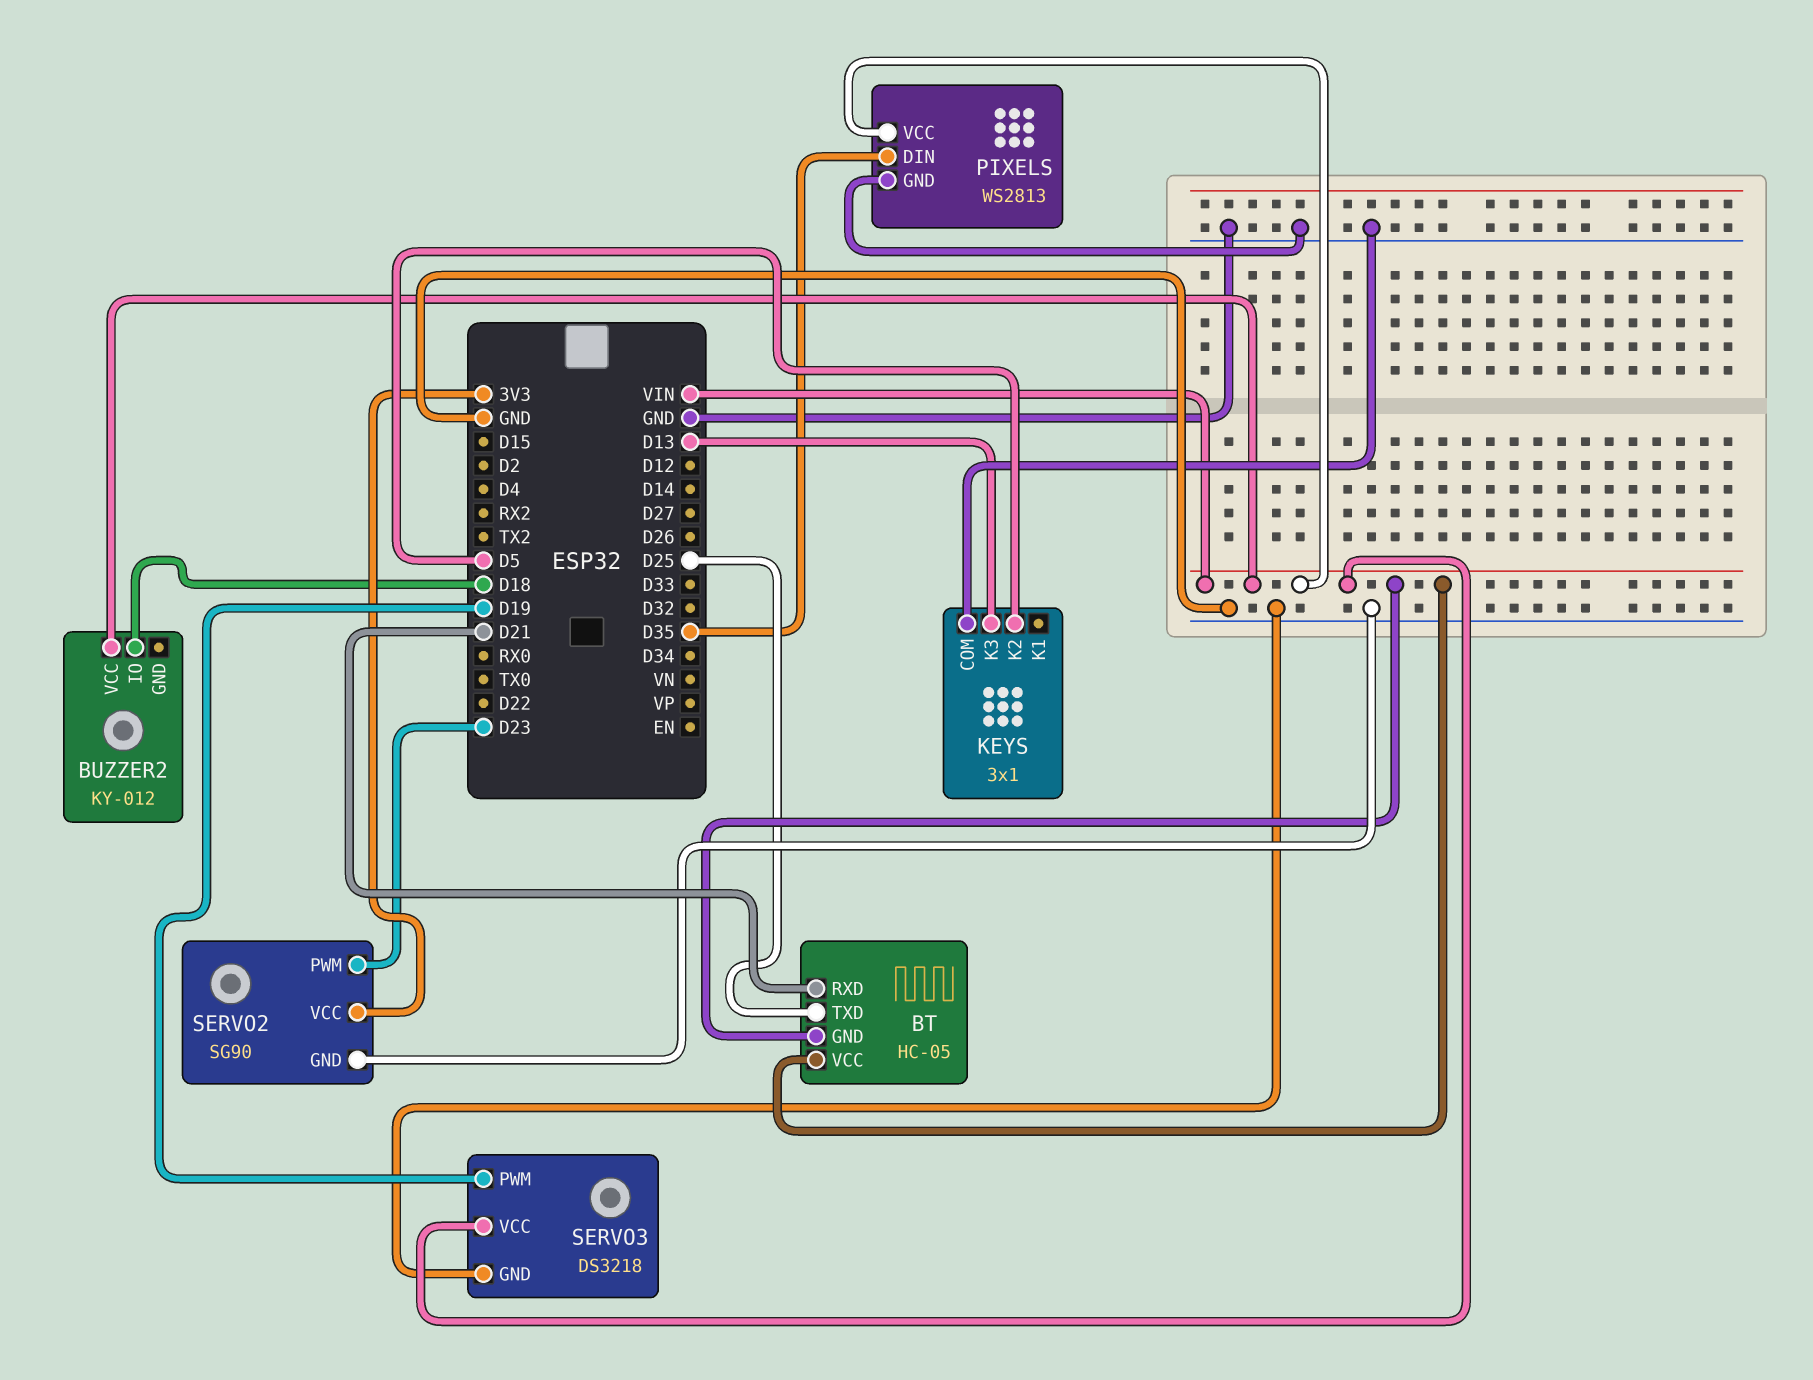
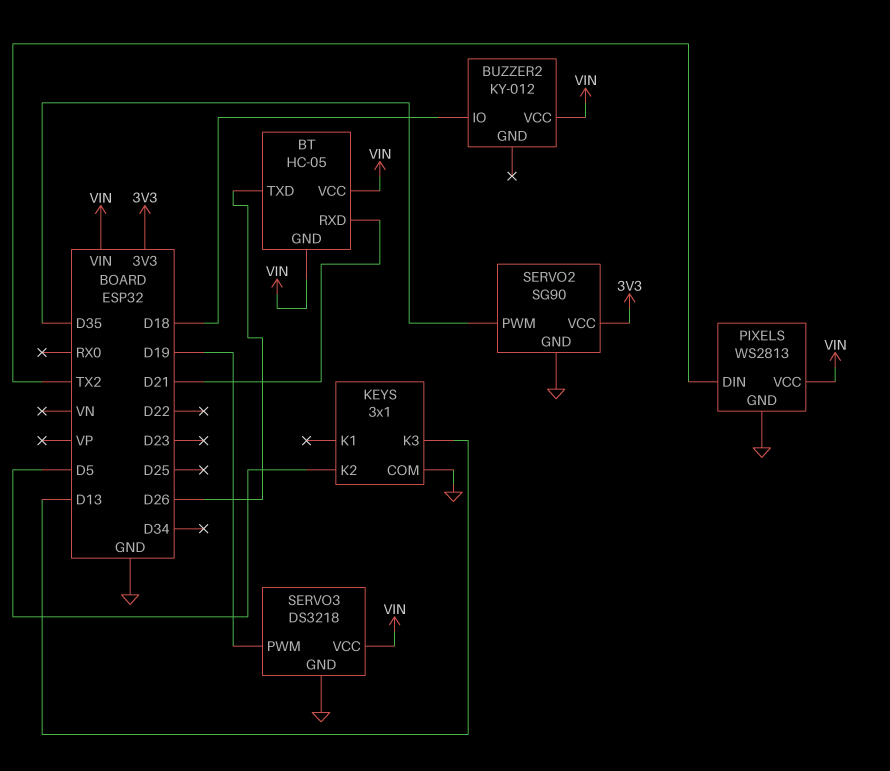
BT pin TXD: D25 -> D26
PIXELS pin DIN: D35 -> TX2
SERVO2 pin PWM: D23 -> D35

